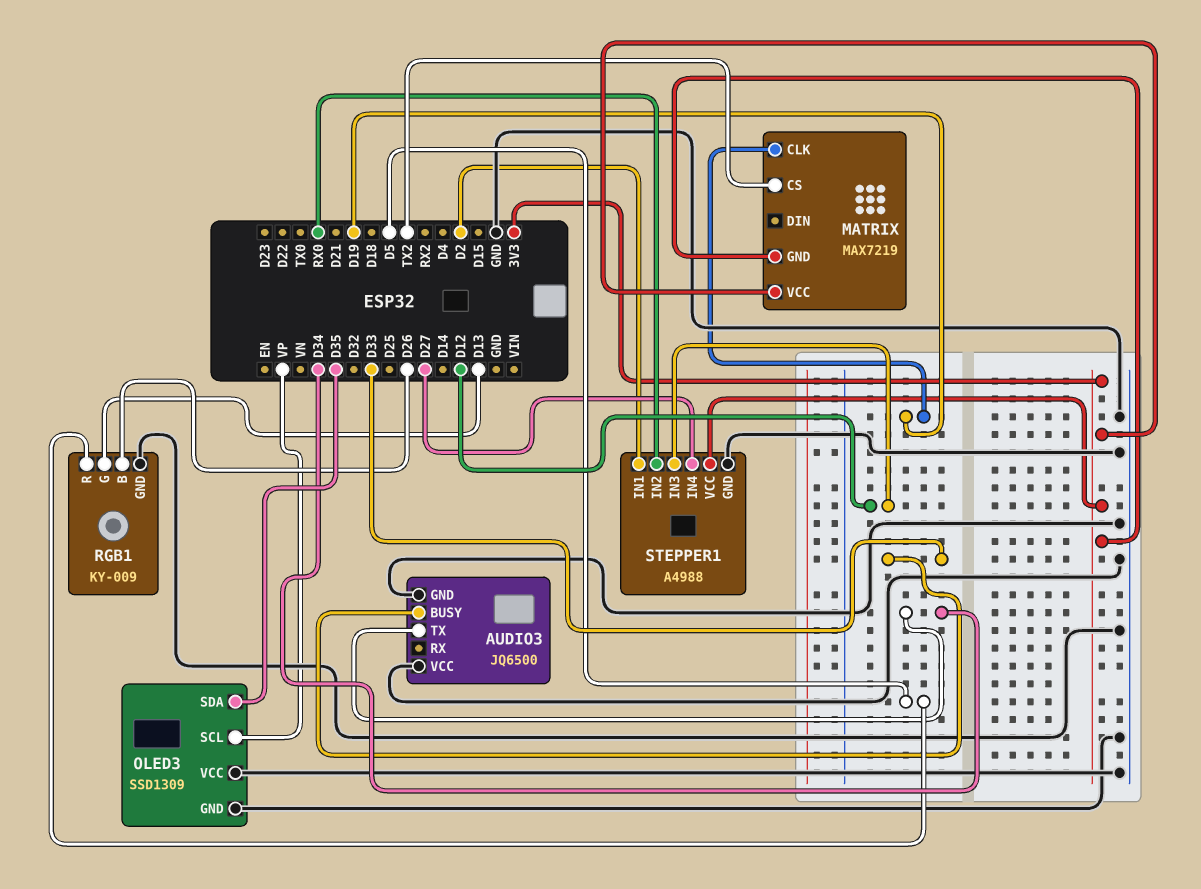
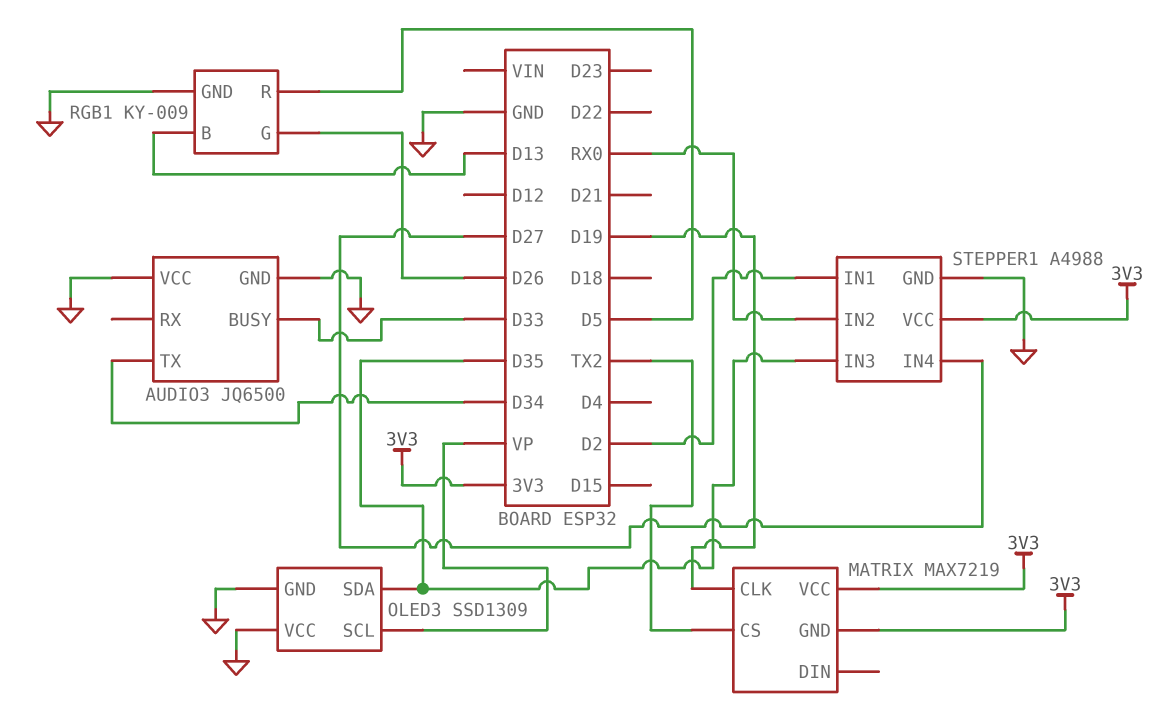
RGB1 pin B: D26 -> D13
RGB1 pin G: D13 -> D26
STEPPER1 pin IN3: D12 -> D35

